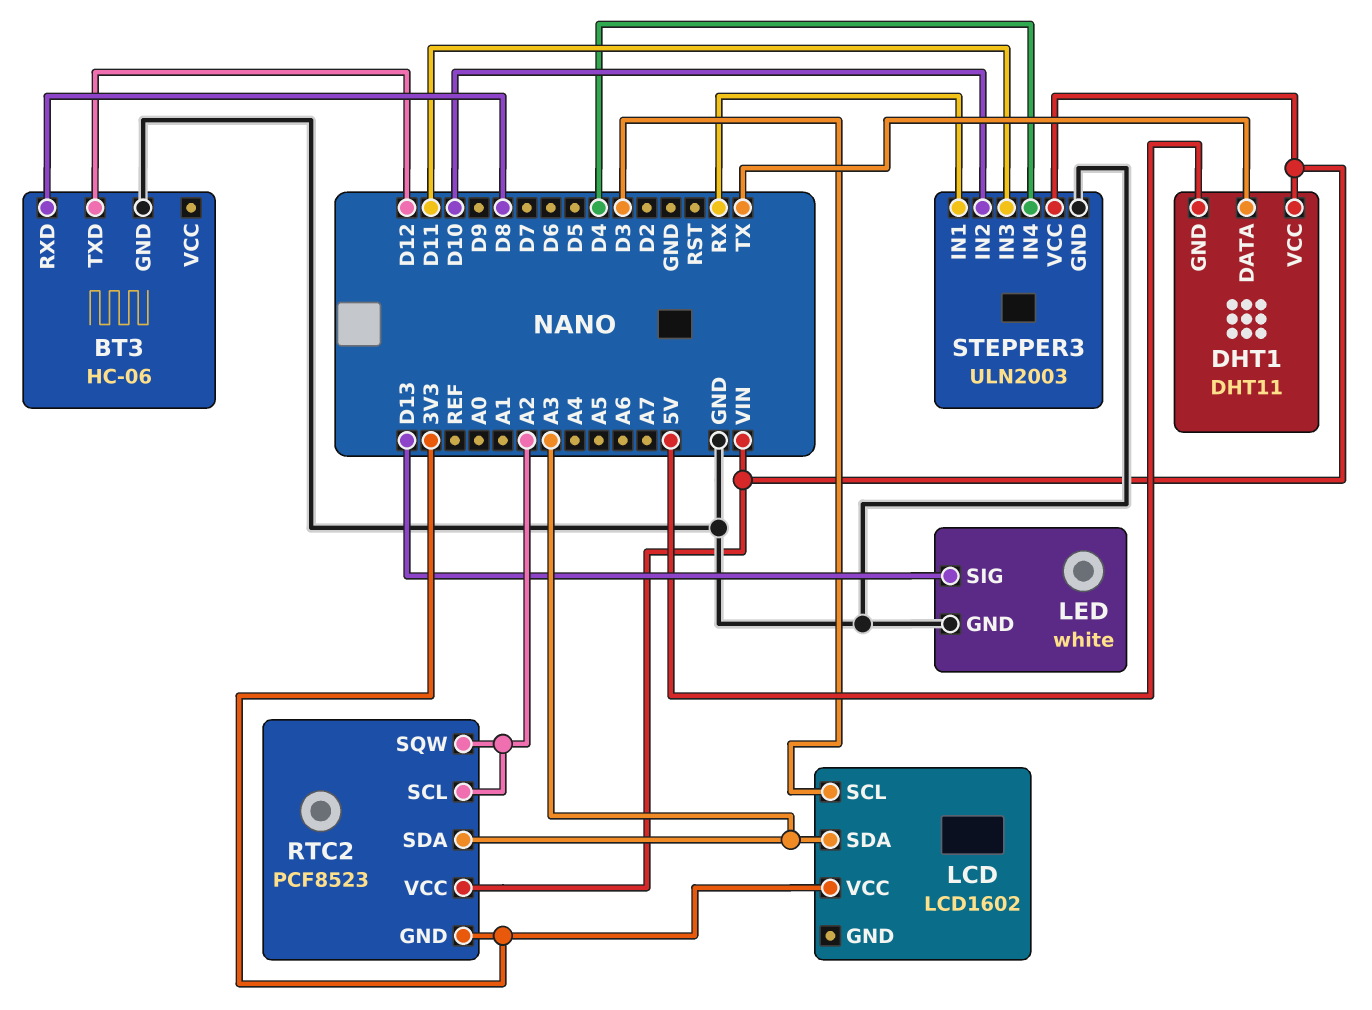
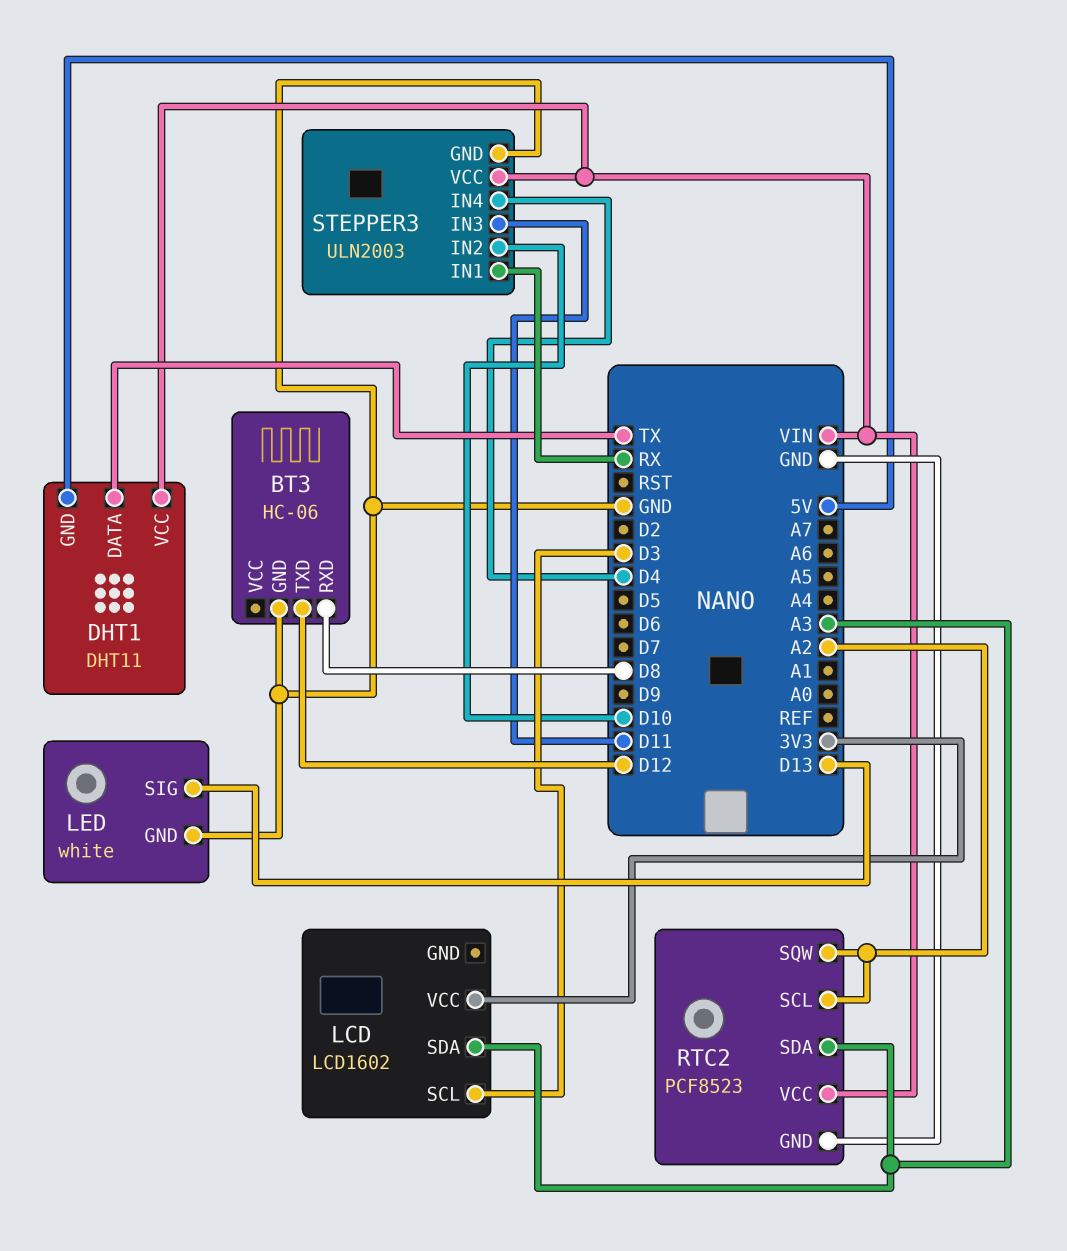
RTC2 pin GND: 3V3 -> GND

